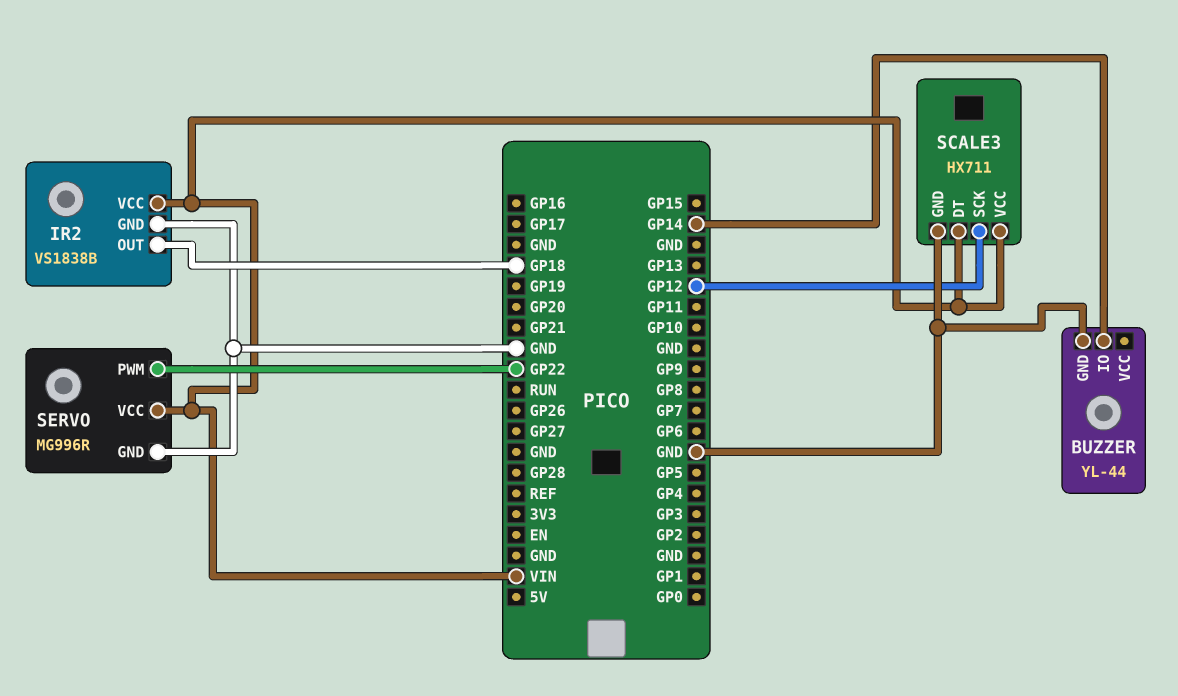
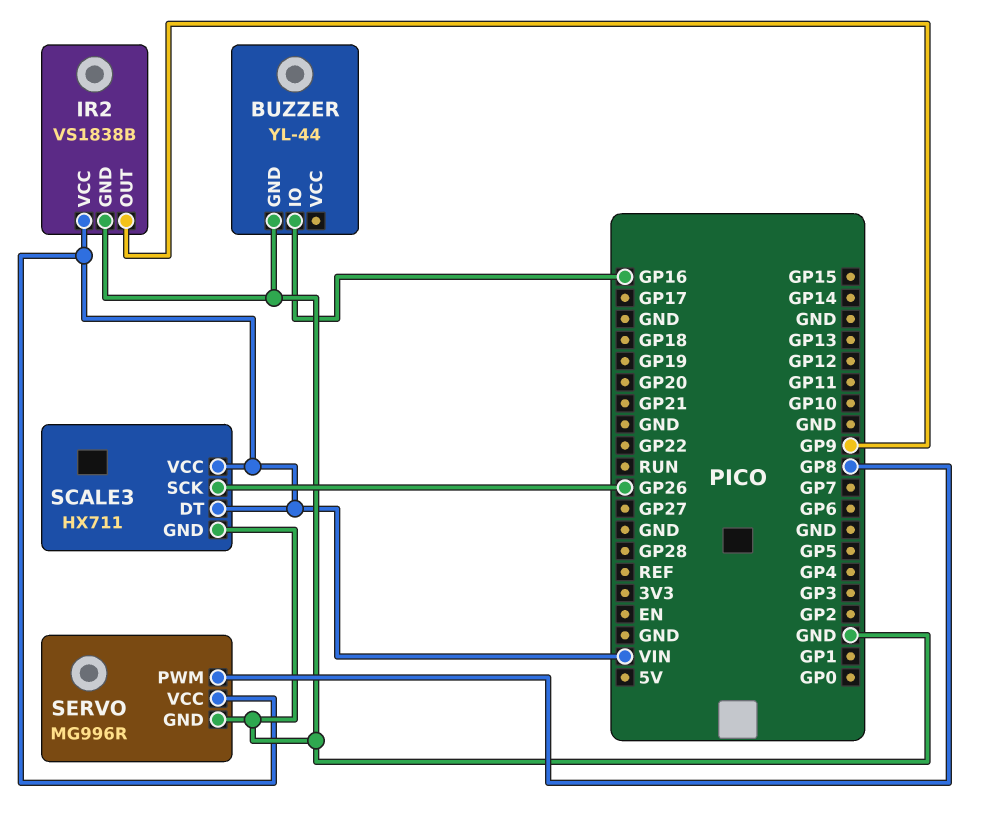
BUZZER pin IO: GP14 -> GP16
IR2 pin OUT: GP18 -> GP9
SCALE3 pin SCK: GP12 -> GP26
SERVO pin PWM: GP22 -> GP8

